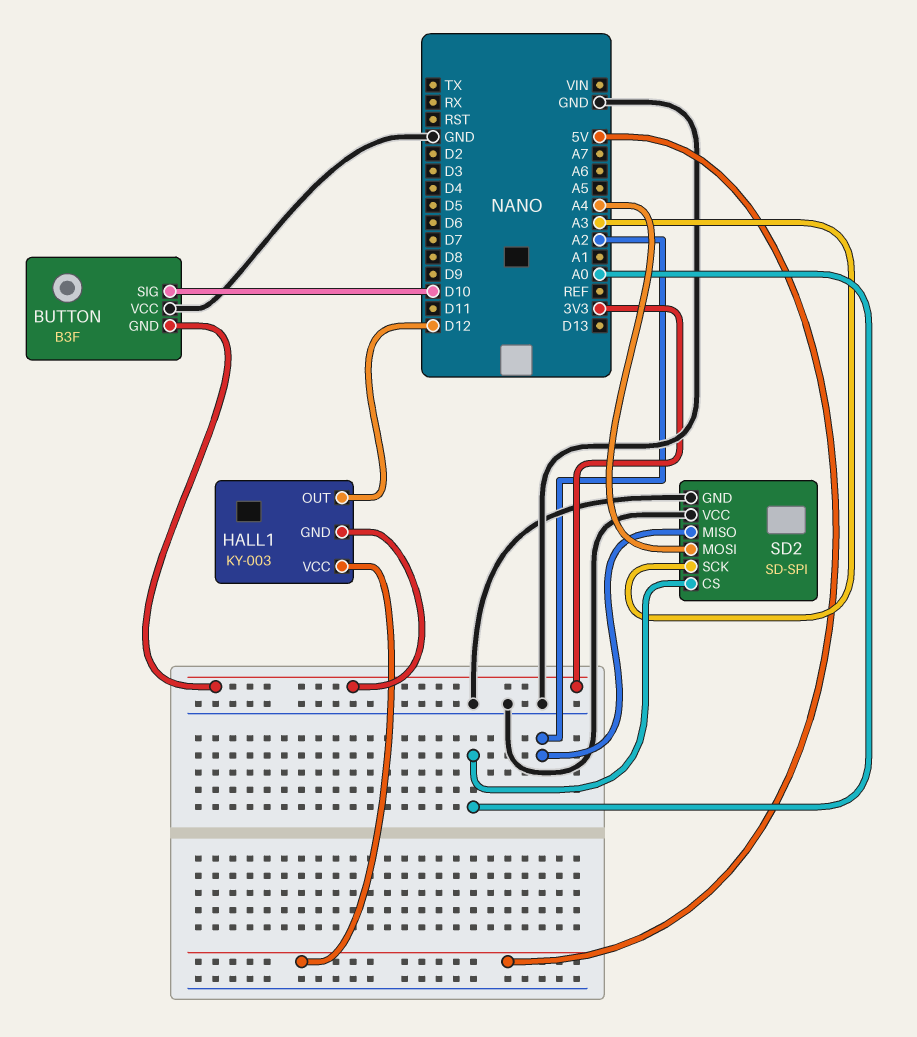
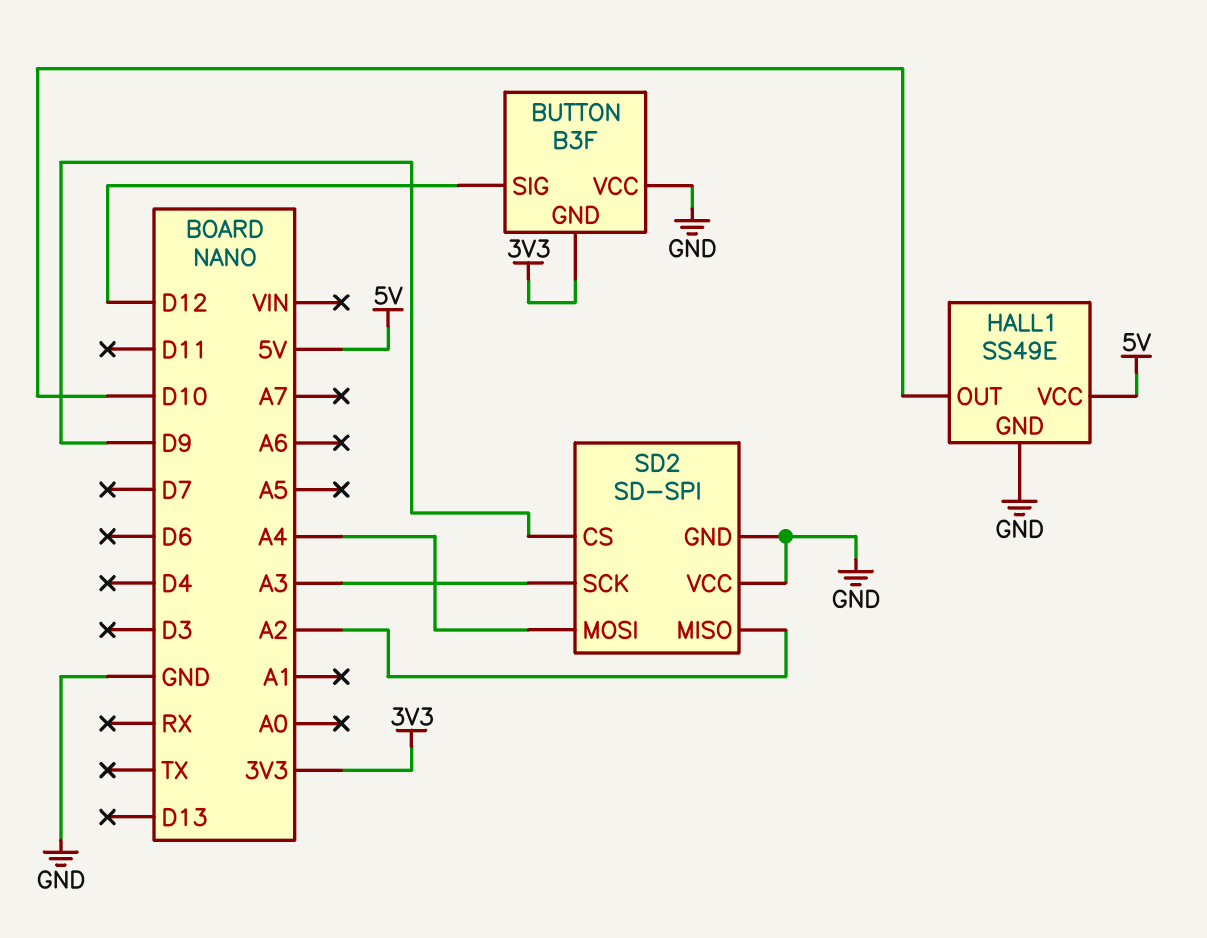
BUTTON pin SIG: D10 -> D12
HALL1: KY-003 -> SS49E
HALL1 pin GND: 3V3 -> GND
HALL1 pin OUT: D12 -> D10
SD2 pin CS: A0 -> D9

